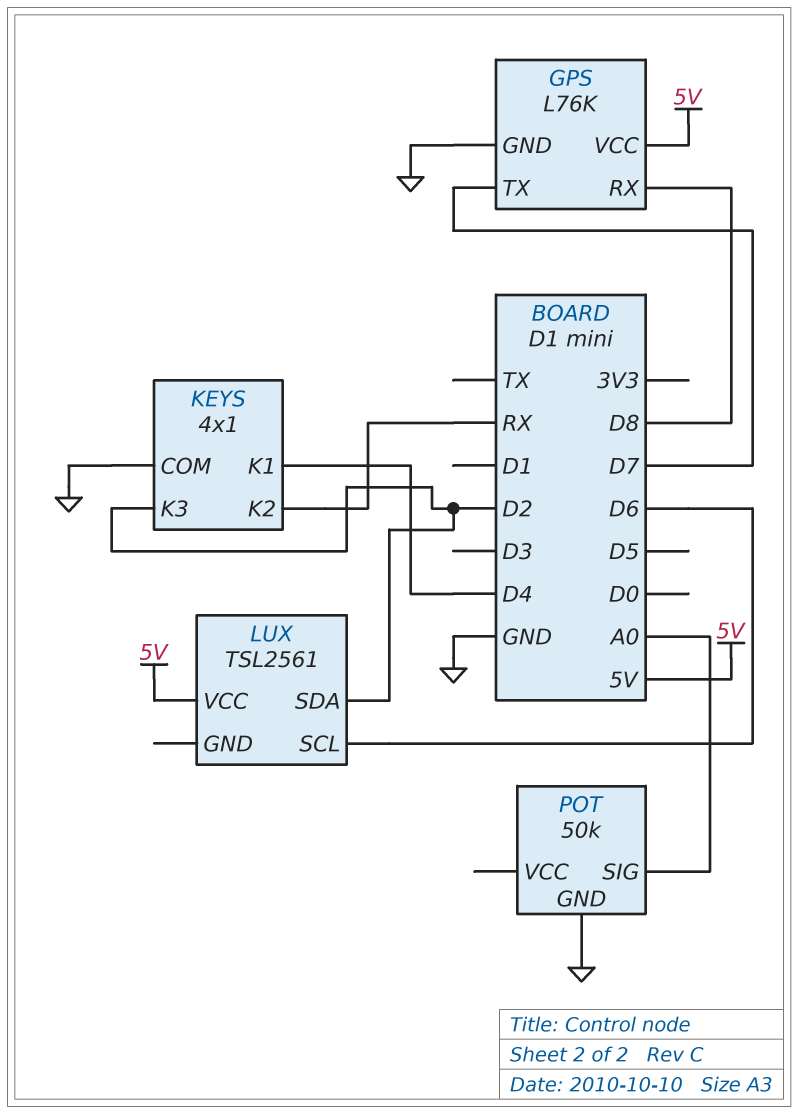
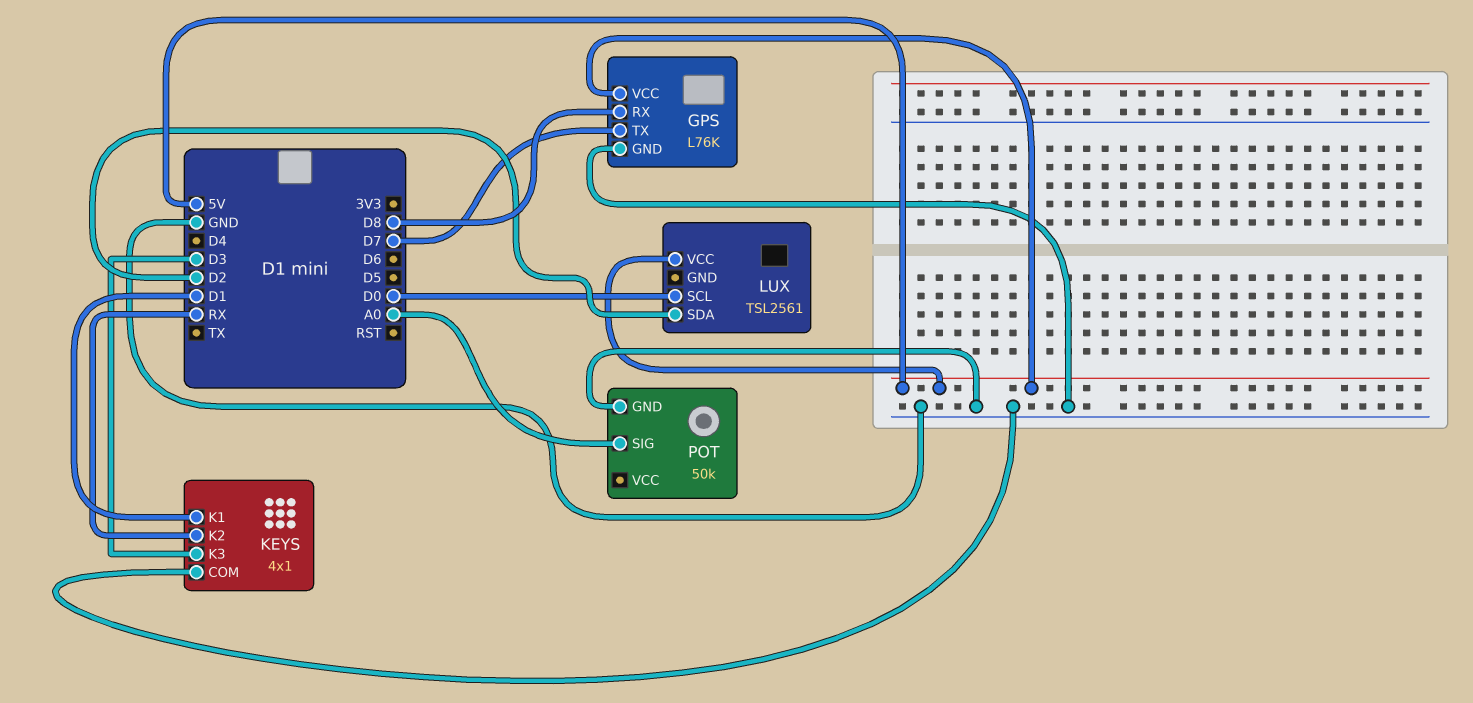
KEYS pin K1: D4 -> D1
KEYS pin K3: D2 -> D3
LUX pin SCL: D6 -> D0

